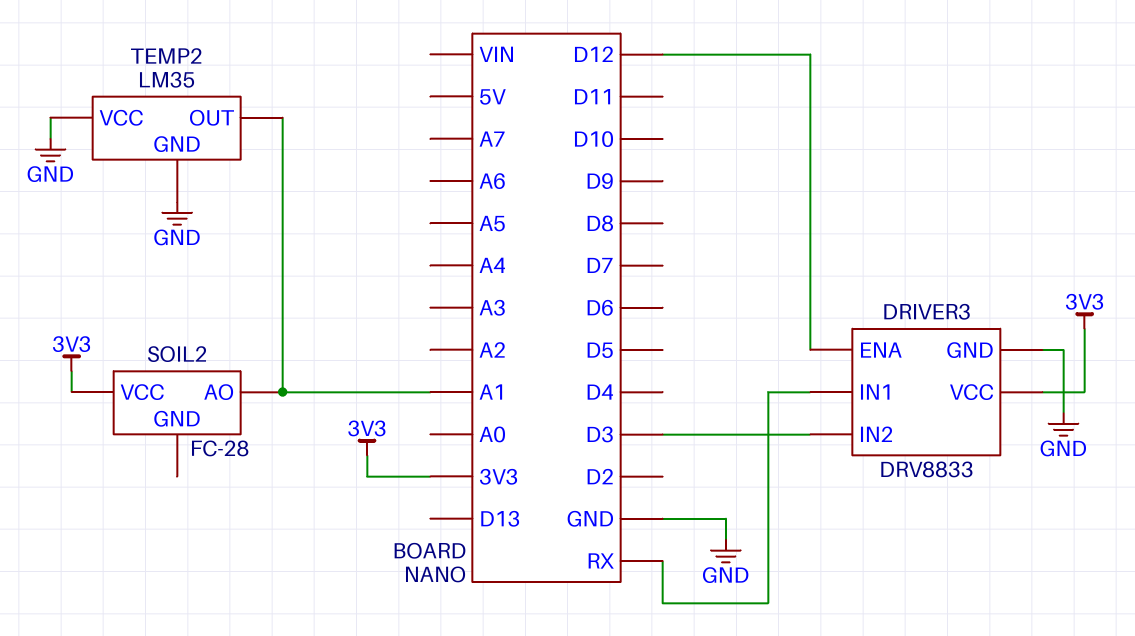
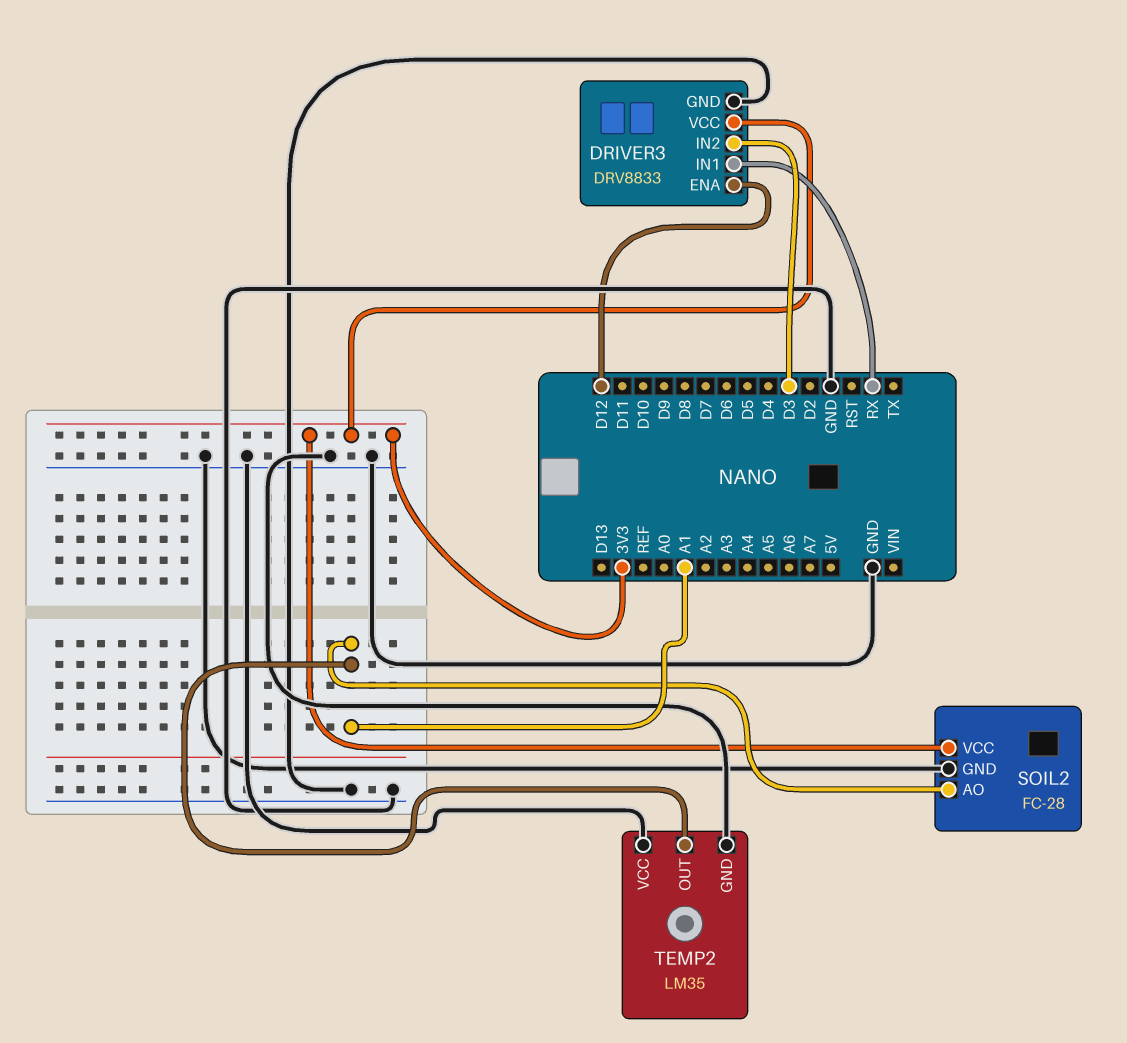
SOIL2 pin GND: none -> GND

